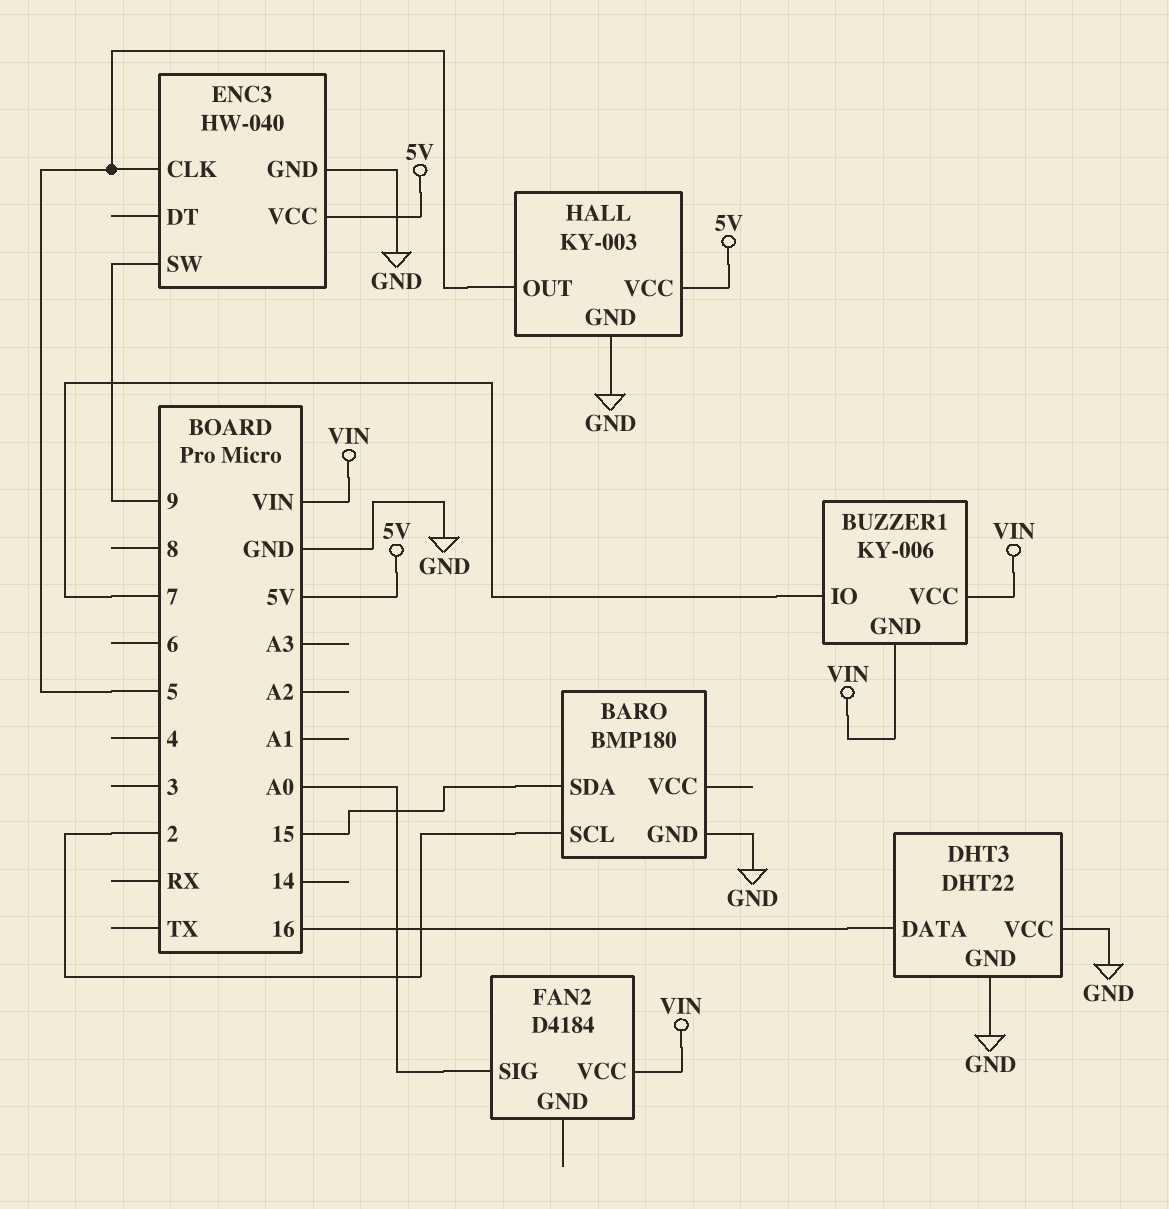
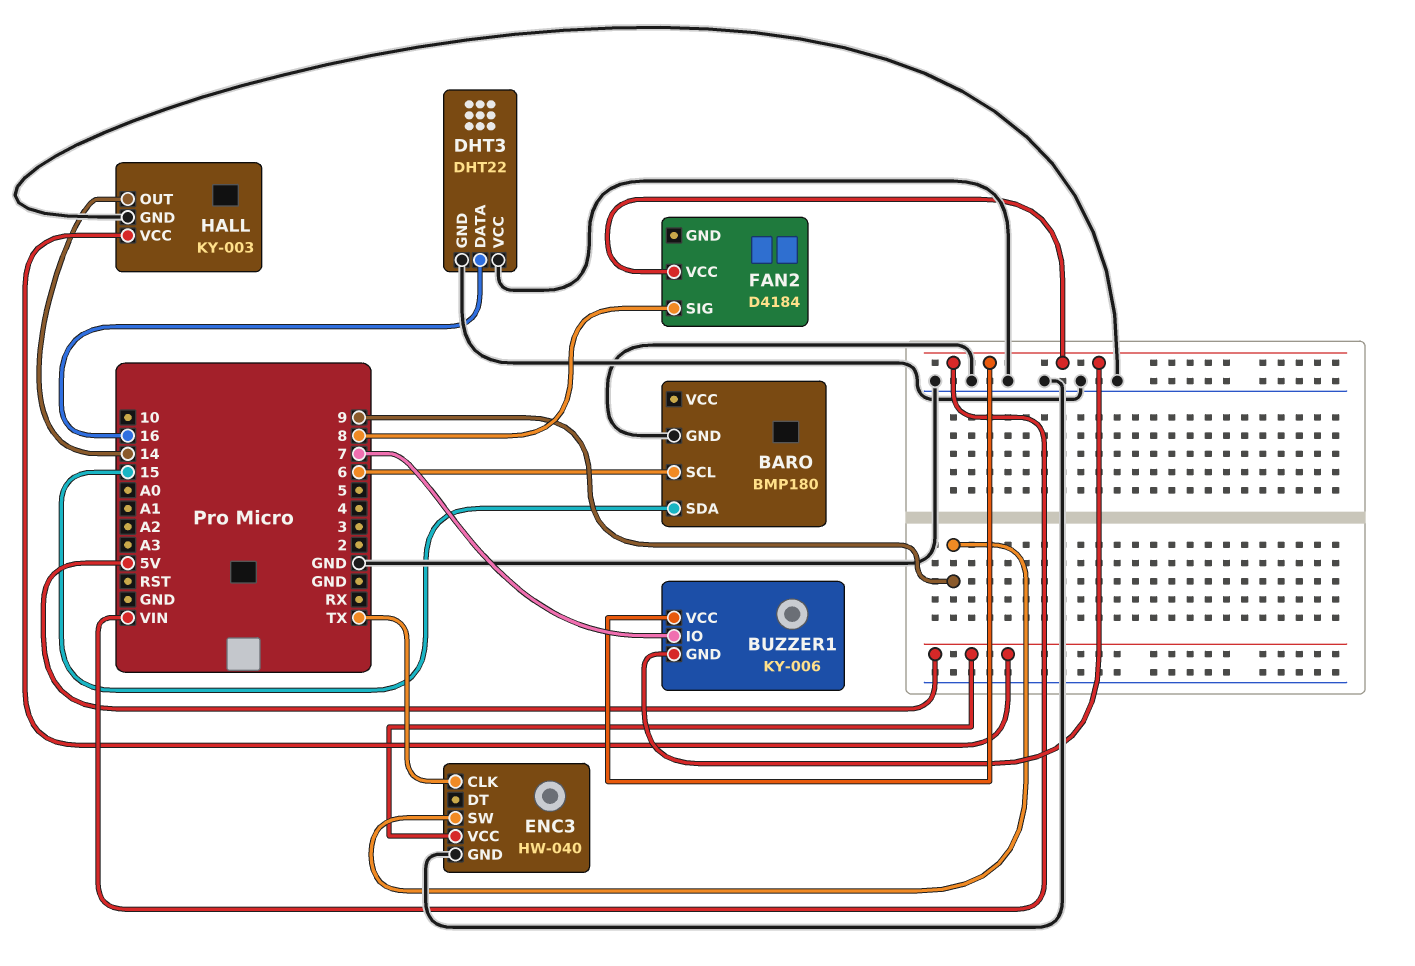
BARO pin SCL: 2 -> 6
ENC3 pin CLK: 5 -> TX
FAN2 pin SIG: A0 -> 8
HALL pin OUT: 5 -> 14

